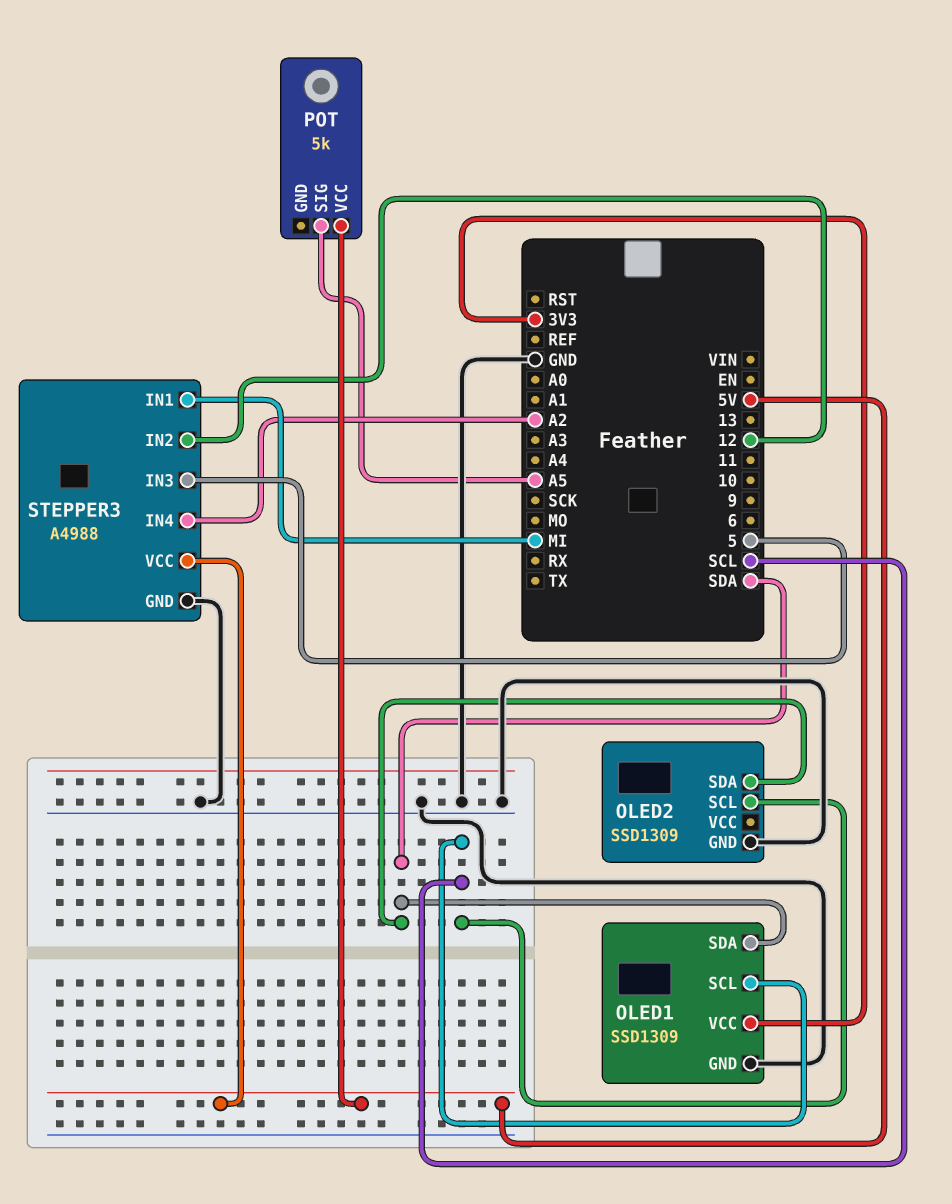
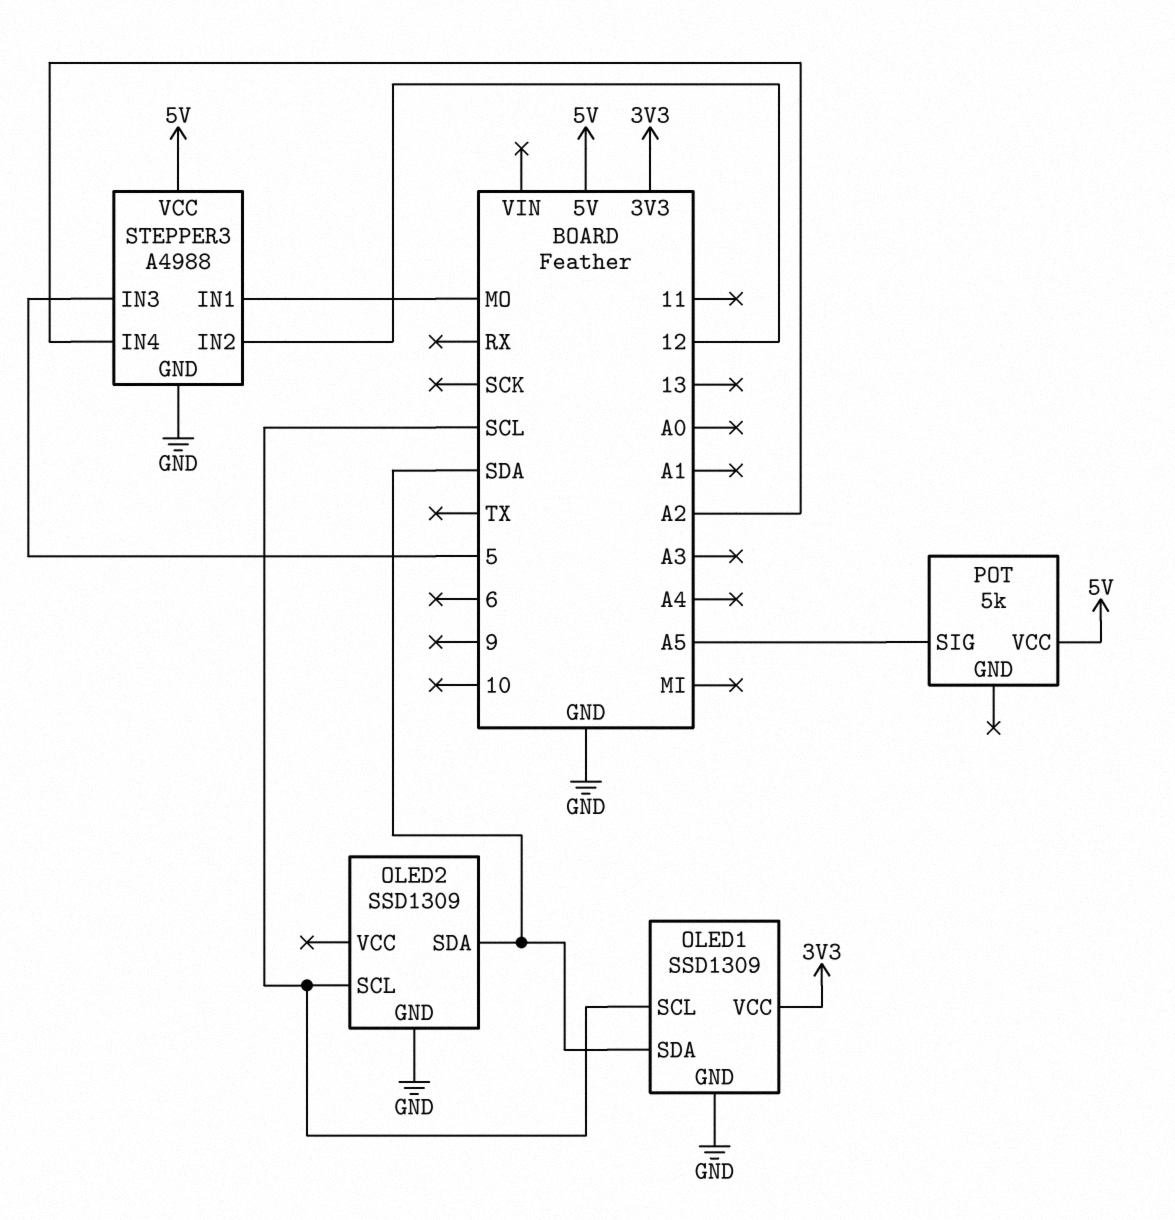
STEPPER3 pin IN1: MI -> MO

